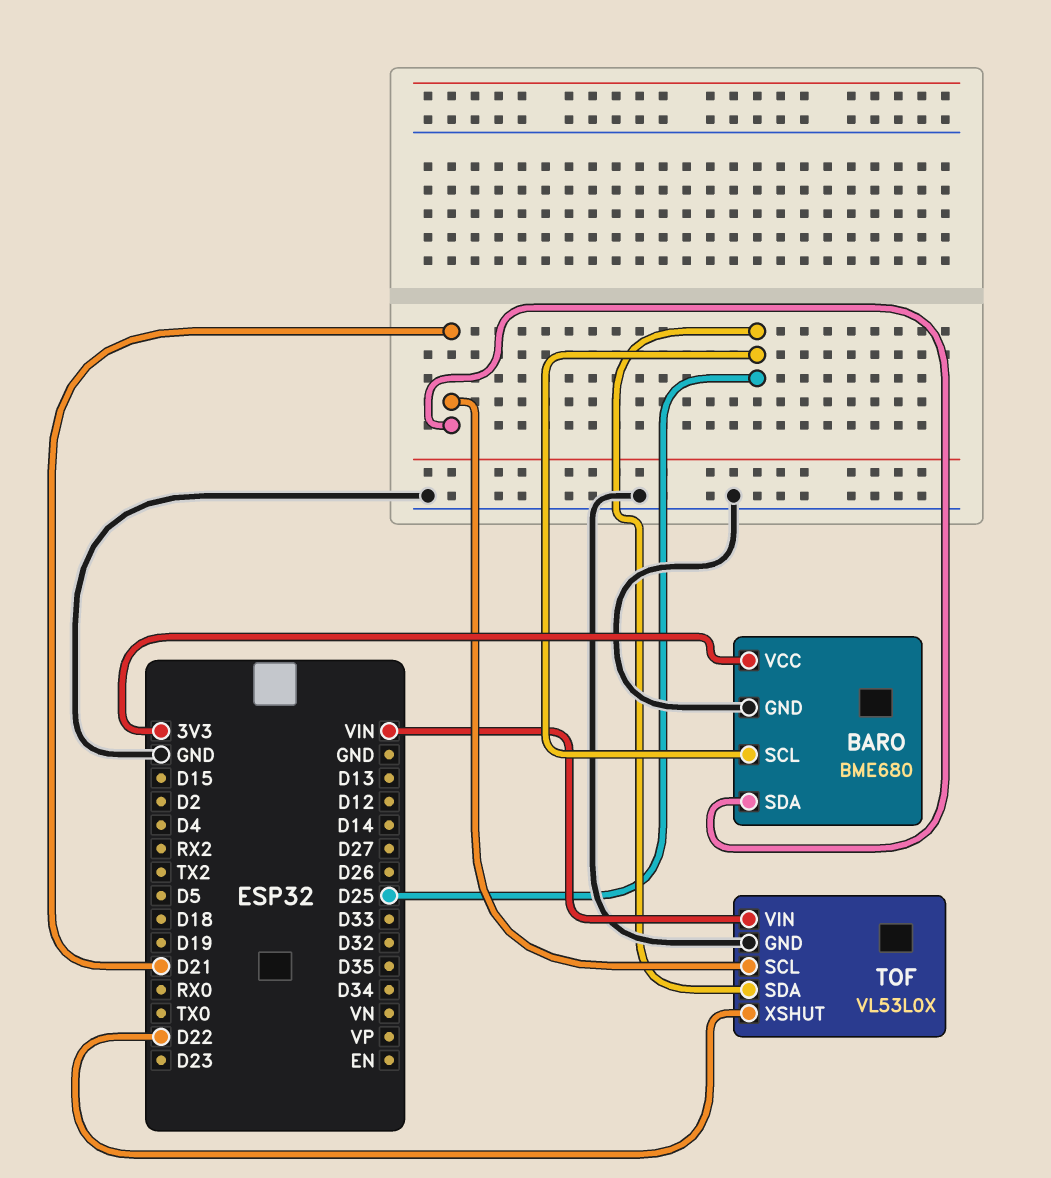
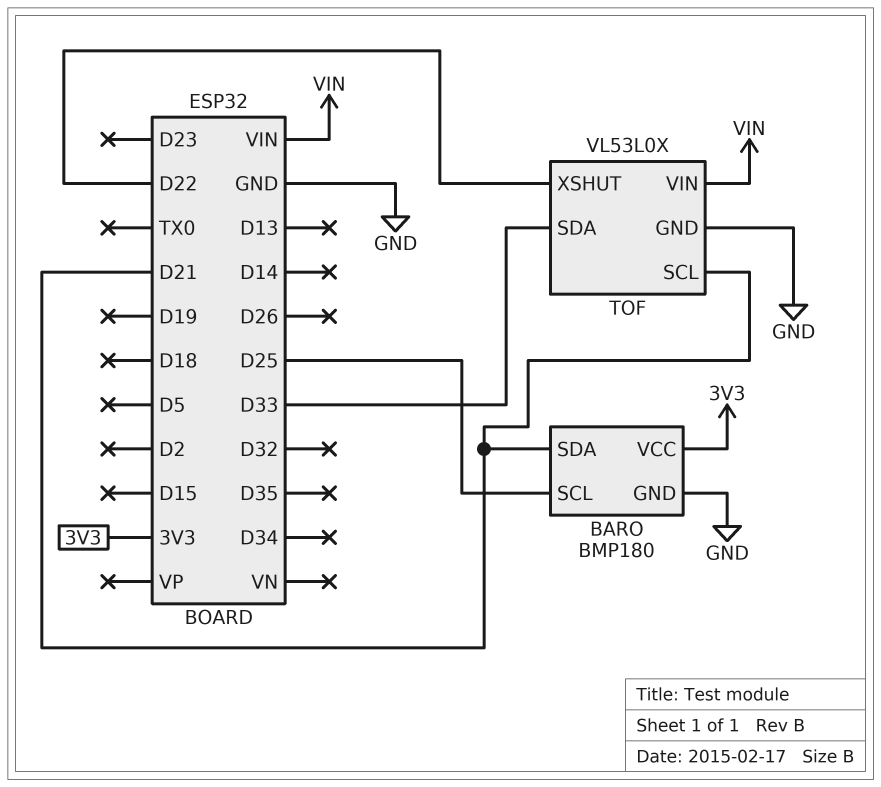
BARO: BME680 -> BMP180
TOF pin SDA: D25 -> D33

